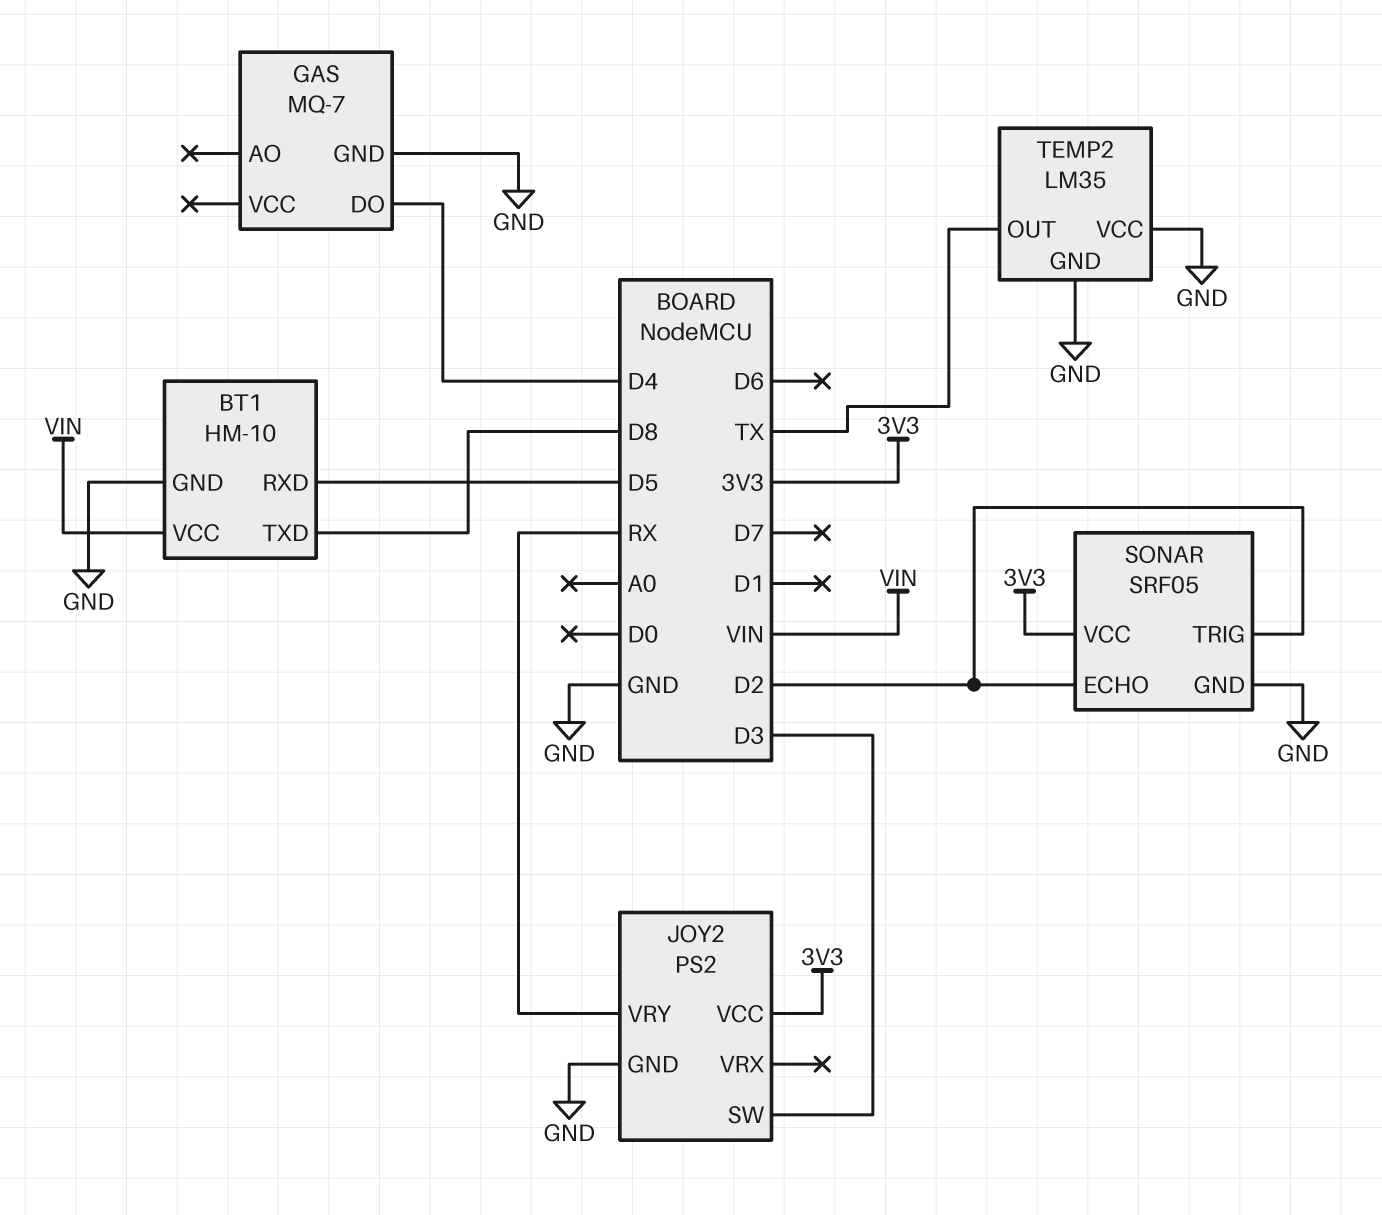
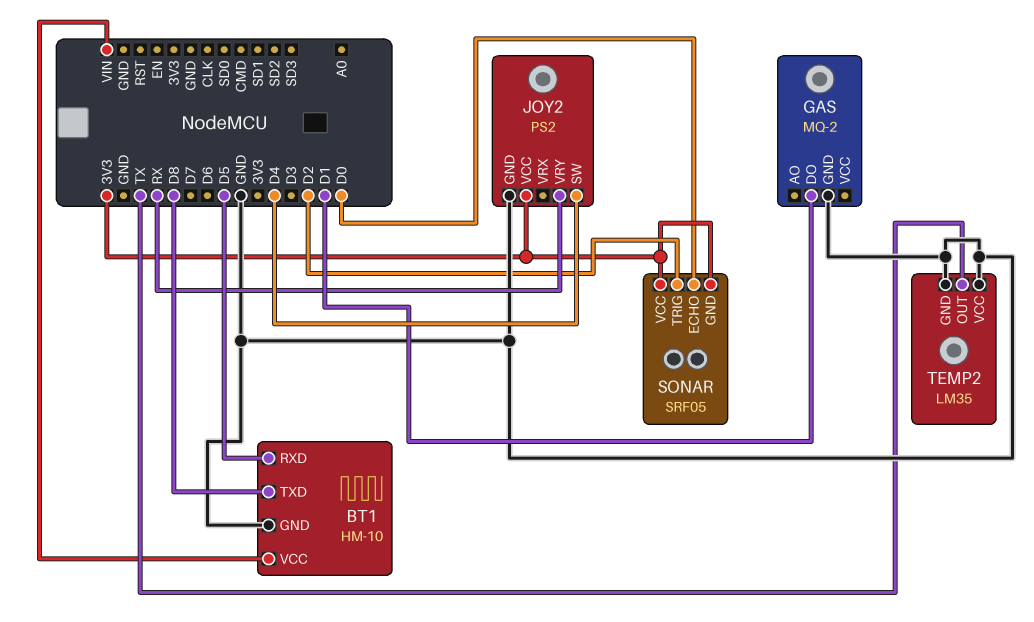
GAS: MQ-7 -> MQ-2
GAS pin DO: D4 -> D1
JOY2 pin SW: D3 -> D4
SONAR pin ECHO: D2 -> D0
SONAR pin GND: GND -> 3V3

